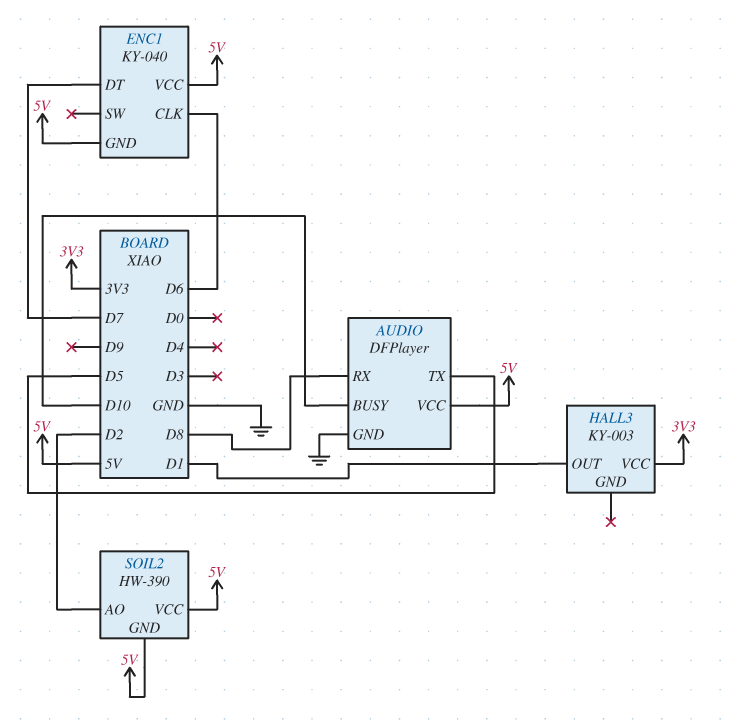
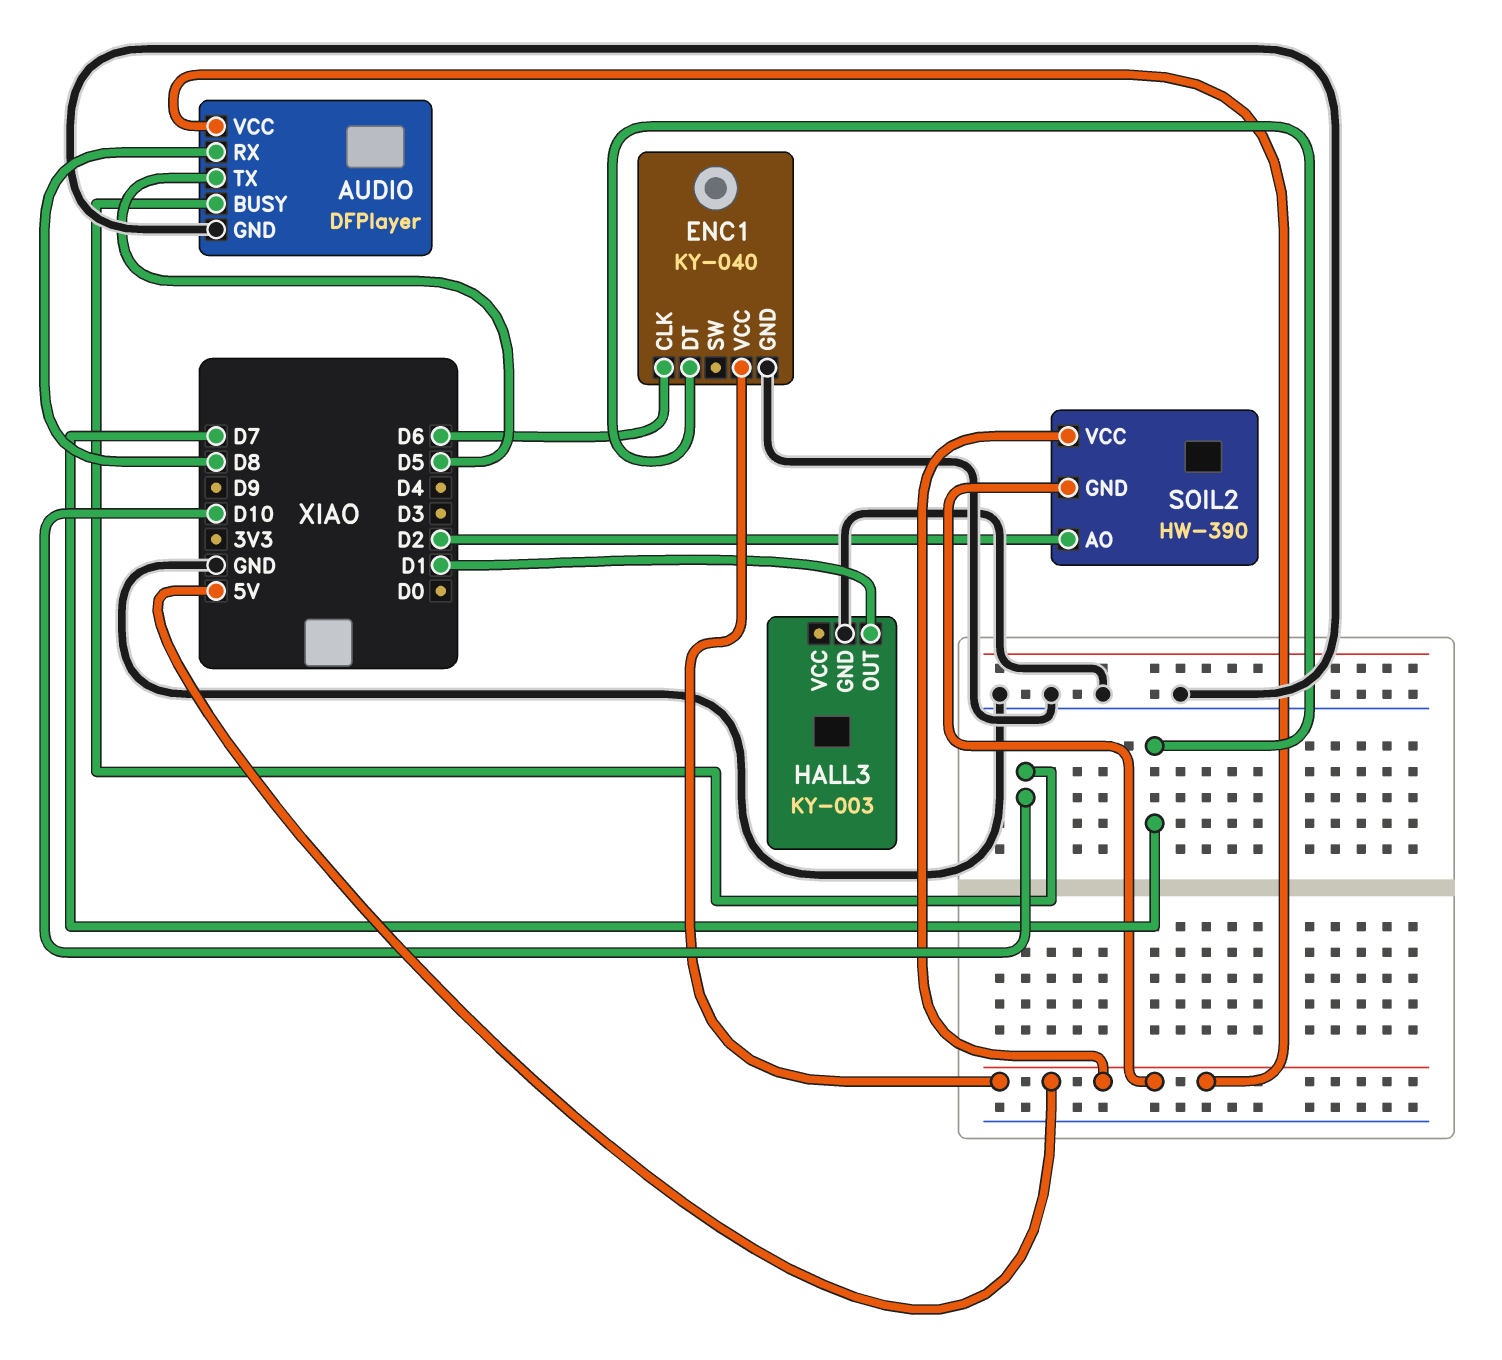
ENC1 pin GND: 5V -> GND
HALL3 pin GND: none -> GND
HALL3 pin VCC: 3V3 -> none

